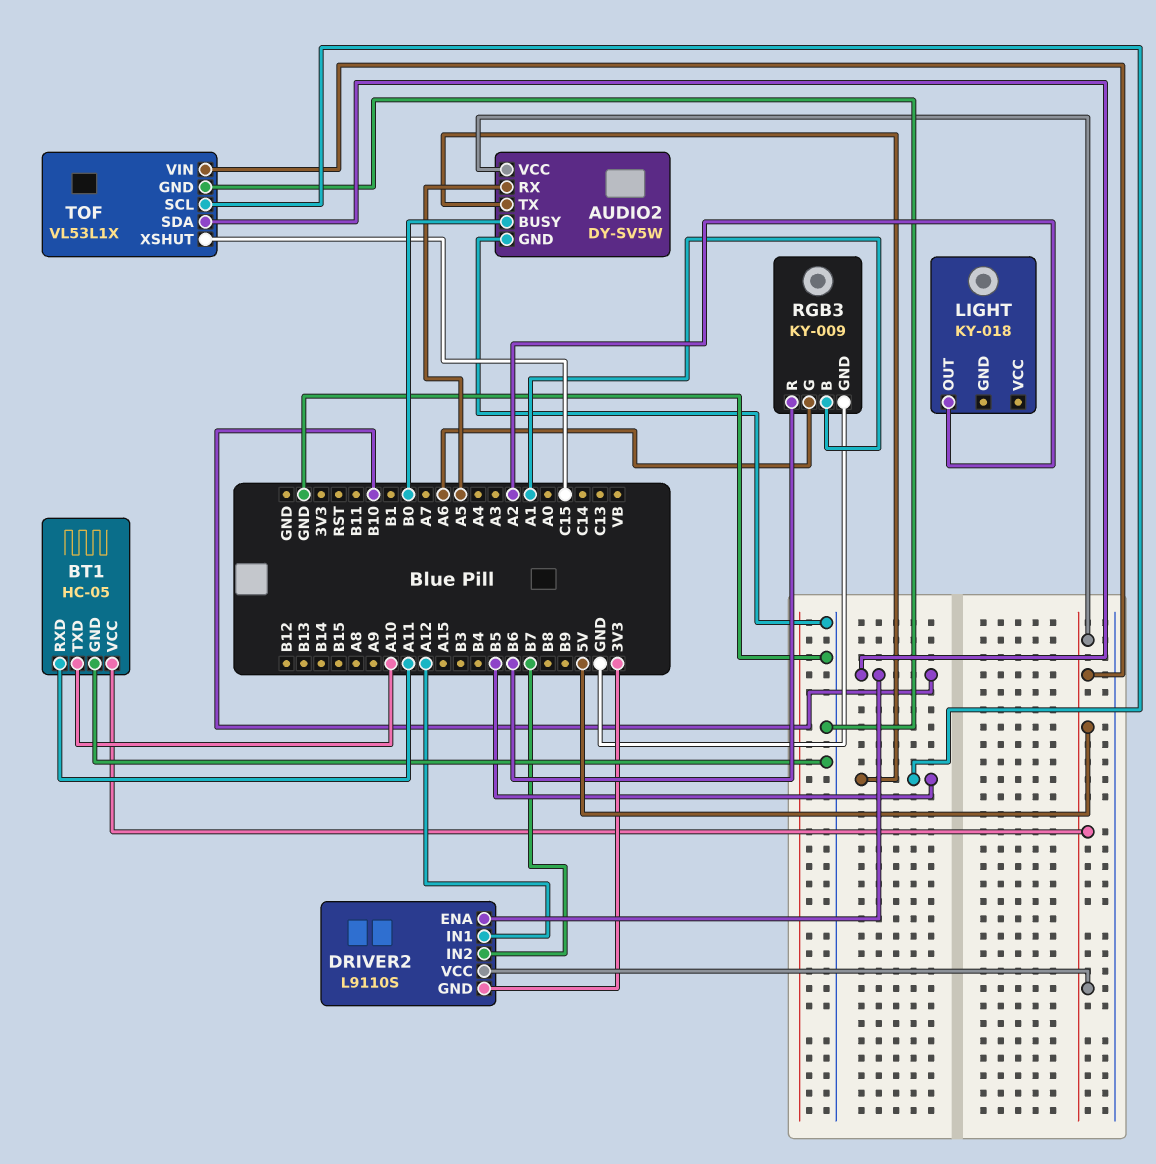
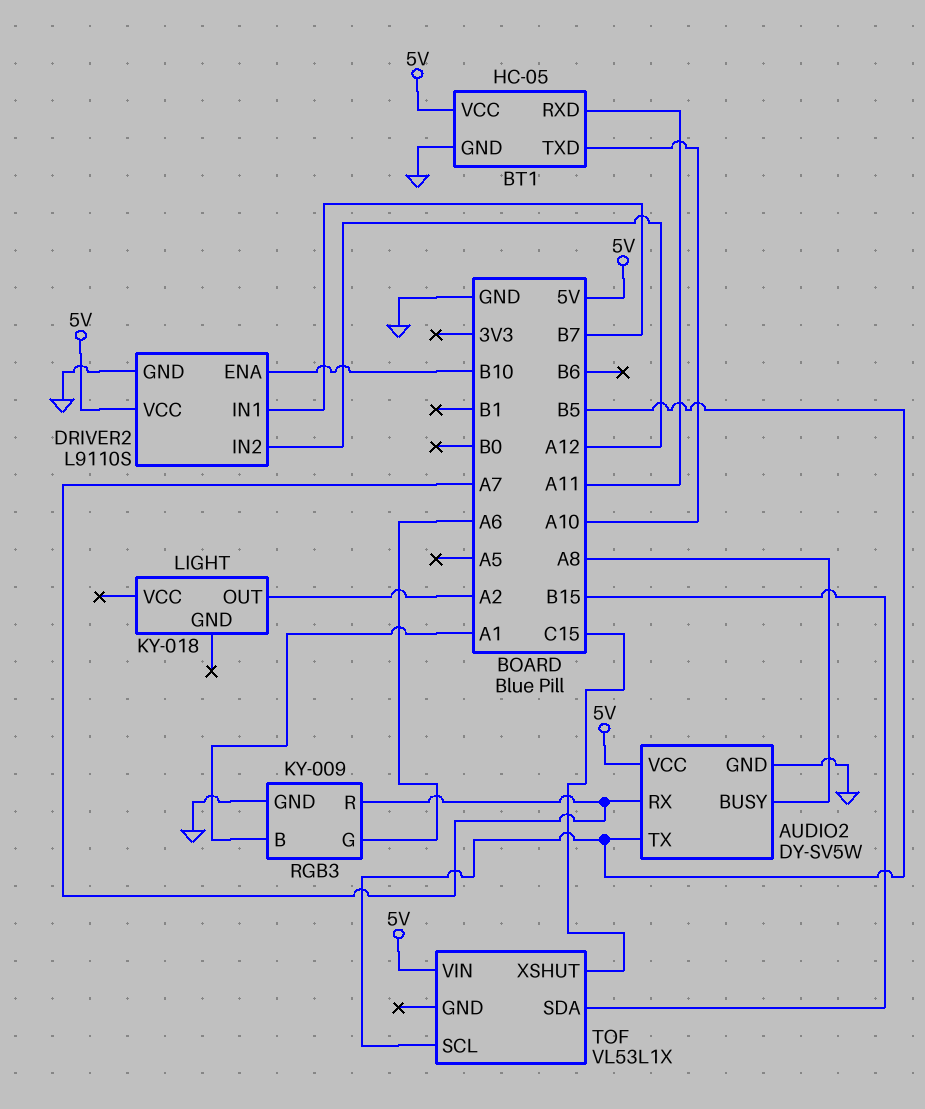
AUDIO2 pin BUSY: B0 -> A8
AUDIO2 pin RX: A5 -> A7
DRIVER2 pin GND: 3V3 -> GND
DRIVER2 pin IN1: A12 -> B7
DRIVER2 pin IN2: B7 -> A12
RGB3 pin R: B6 -> A7
TOF pin GND: GND -> none
TOF pin SDA: B10 -> B15

